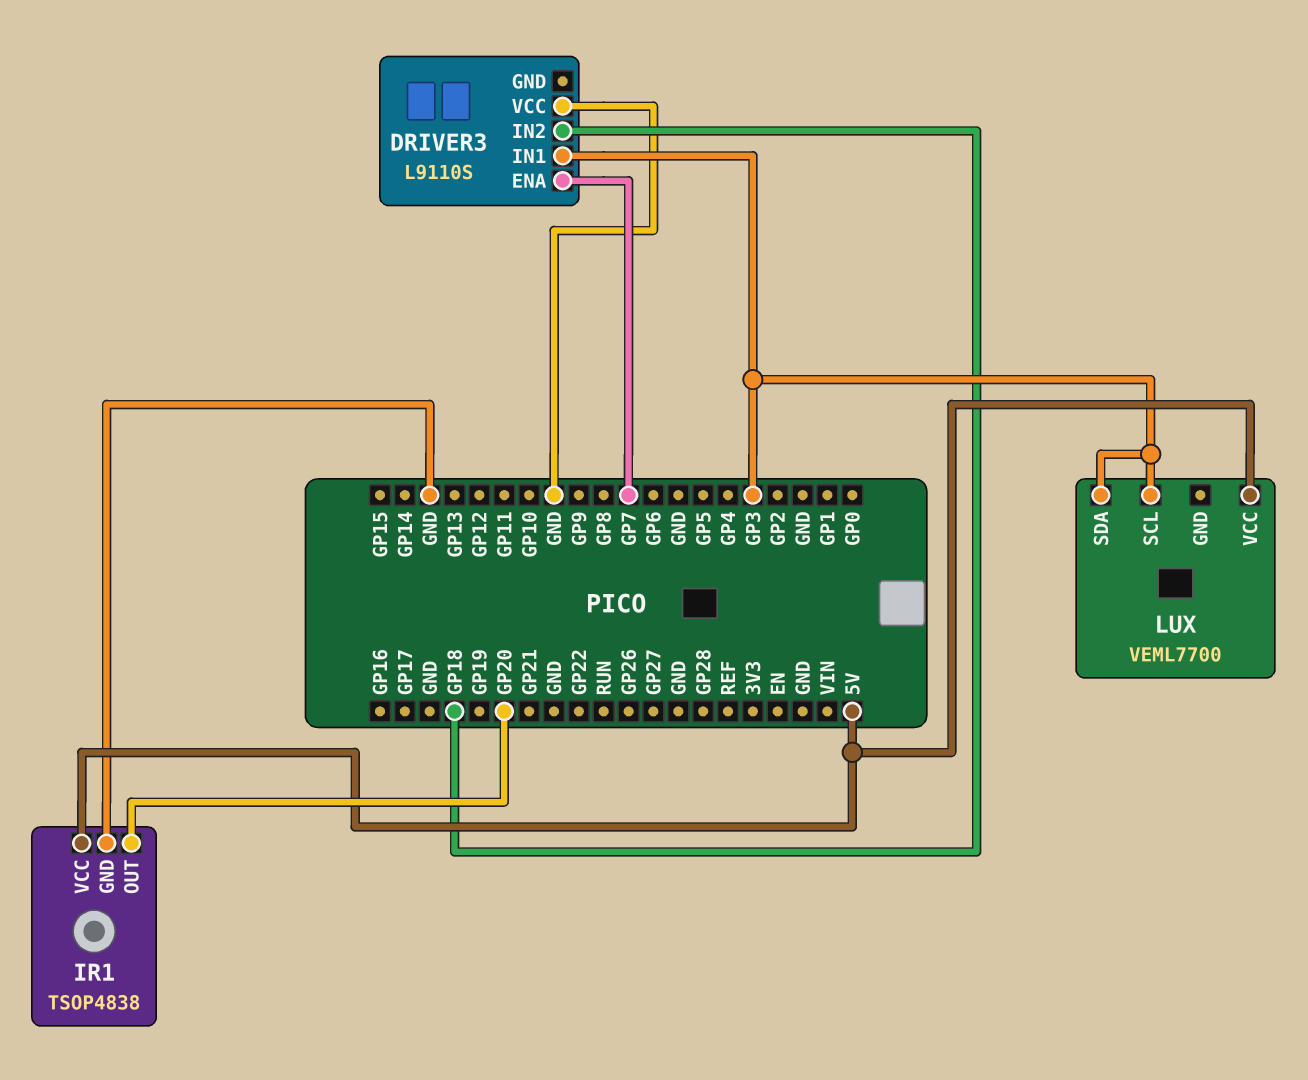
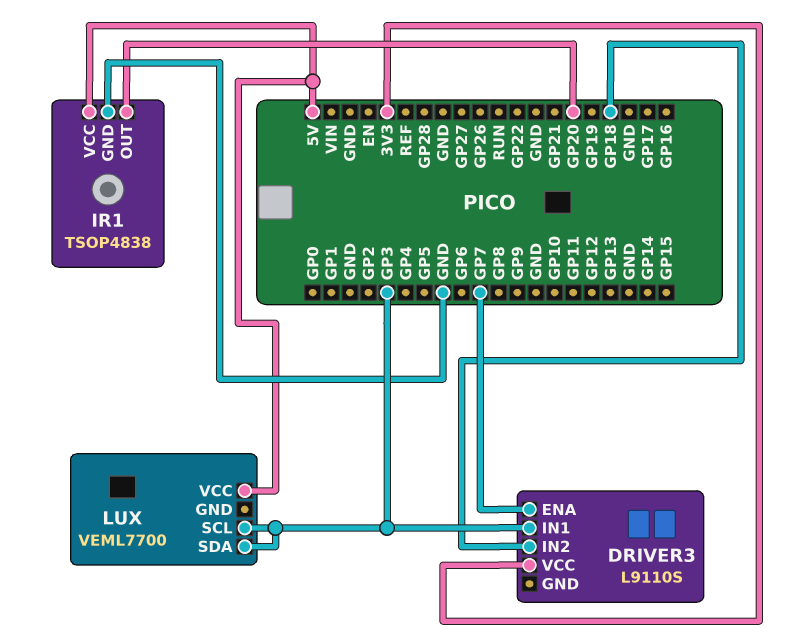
DRIVER3 pin VCC: GND -> 3V3

